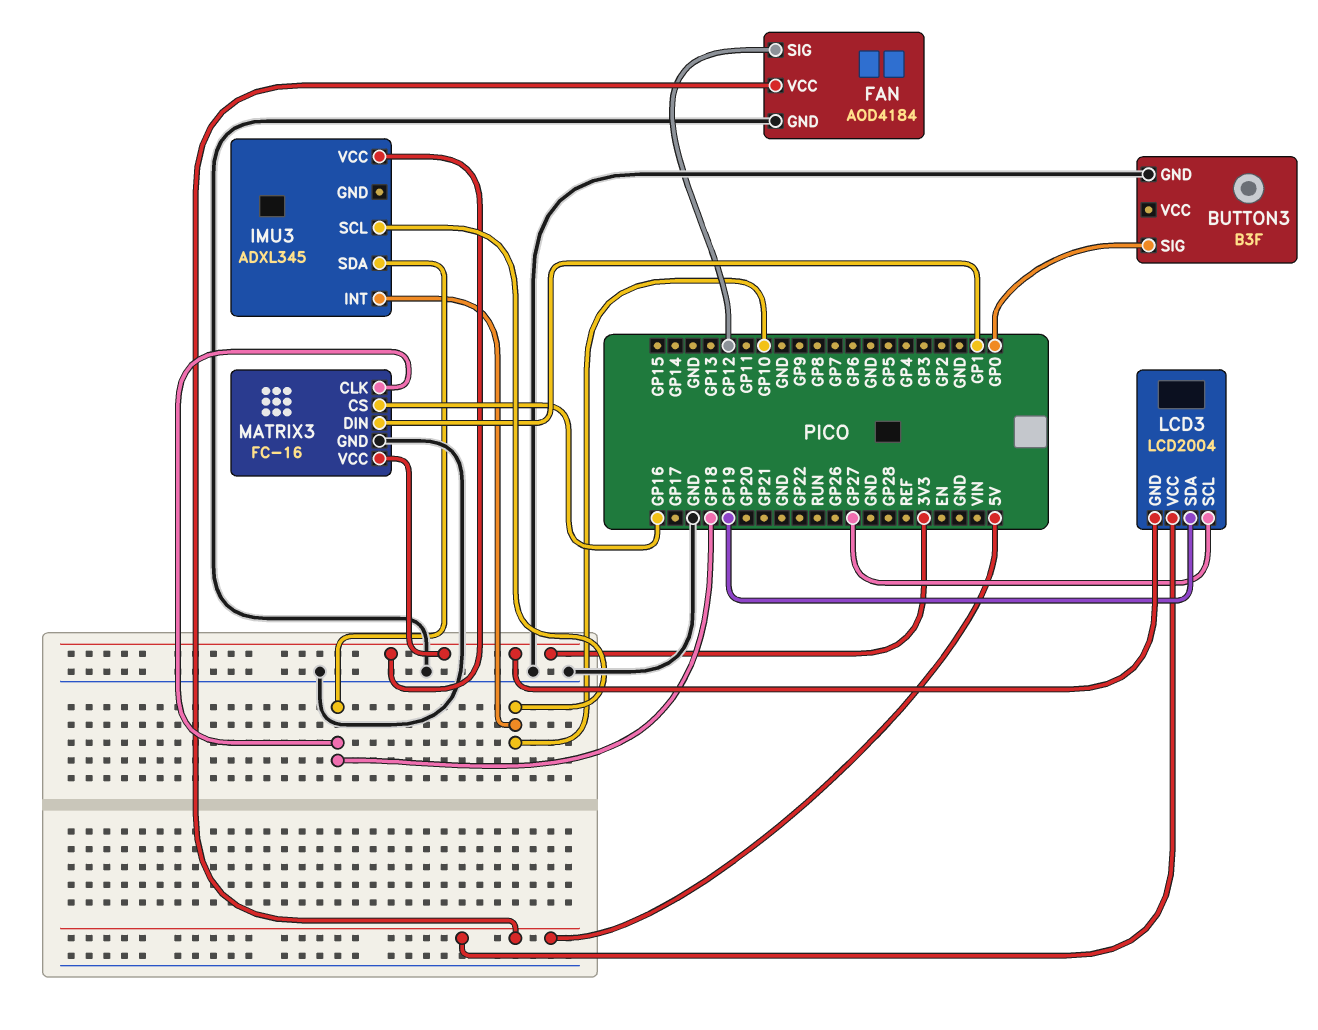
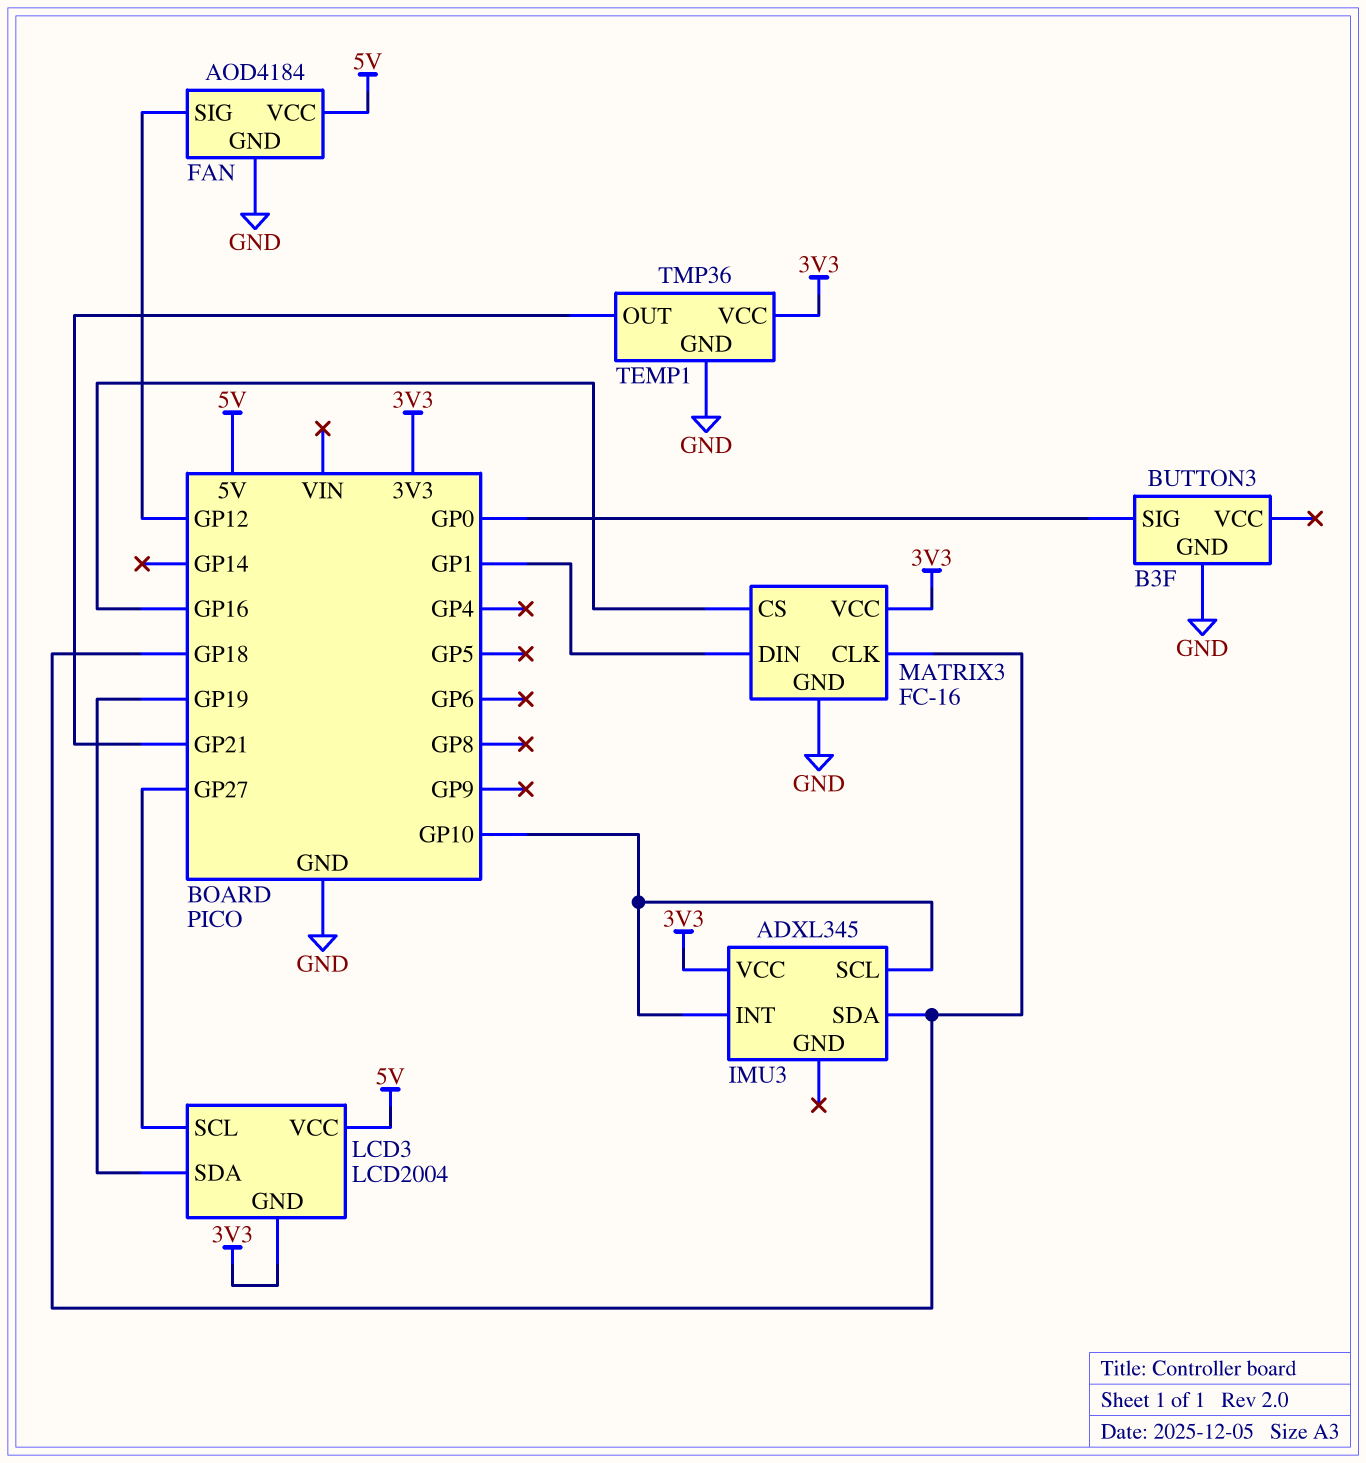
TEMP1: none -> TMP36
TEMP1 pin GND: none -> GND
TEMP1 pin OUT: none -> GP21
TEMP1 pin VCC: none -> 3V3

